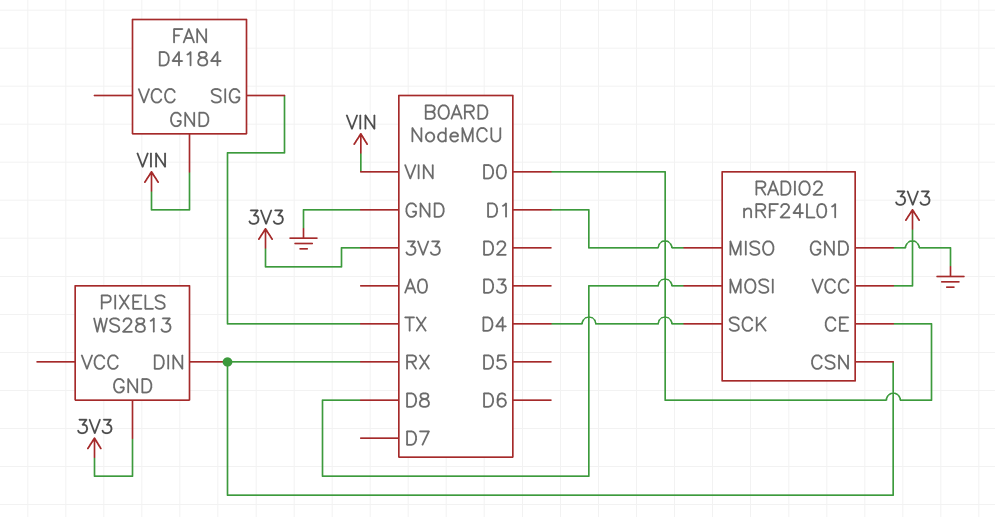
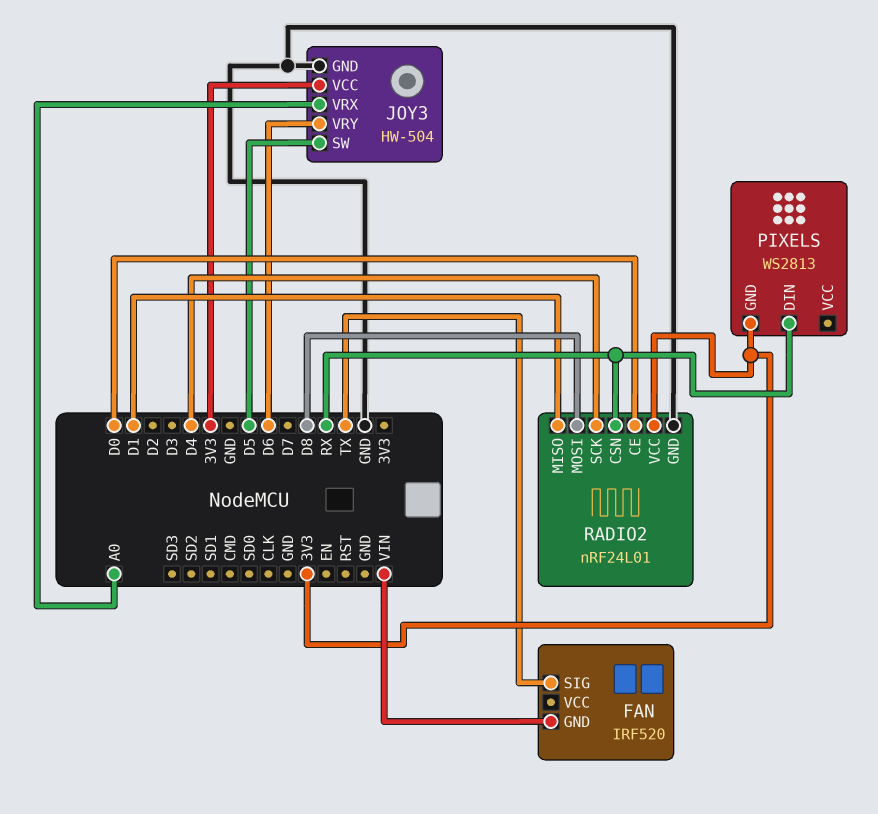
FAN: D4184 -> IRF520
JOY3: none -> HW-504
JOY3 pin GND: none -> GND
JOY3 pin SW: none -> D5
JOY3 pin VCC: none -> 3V3
JOY3 pin VRX: none -> A0
JOY3 pin VRY: none -> D6

